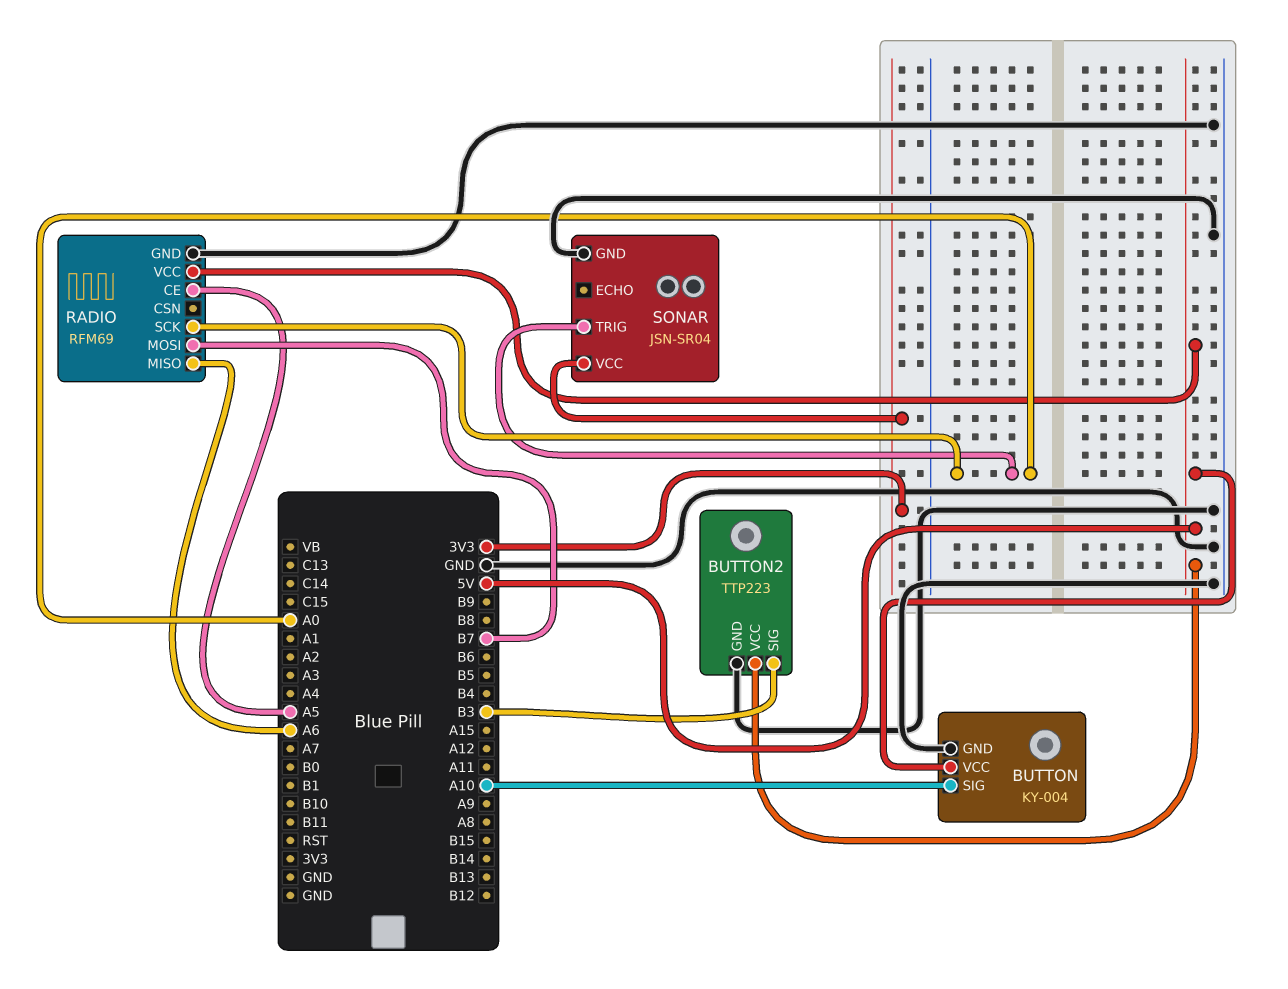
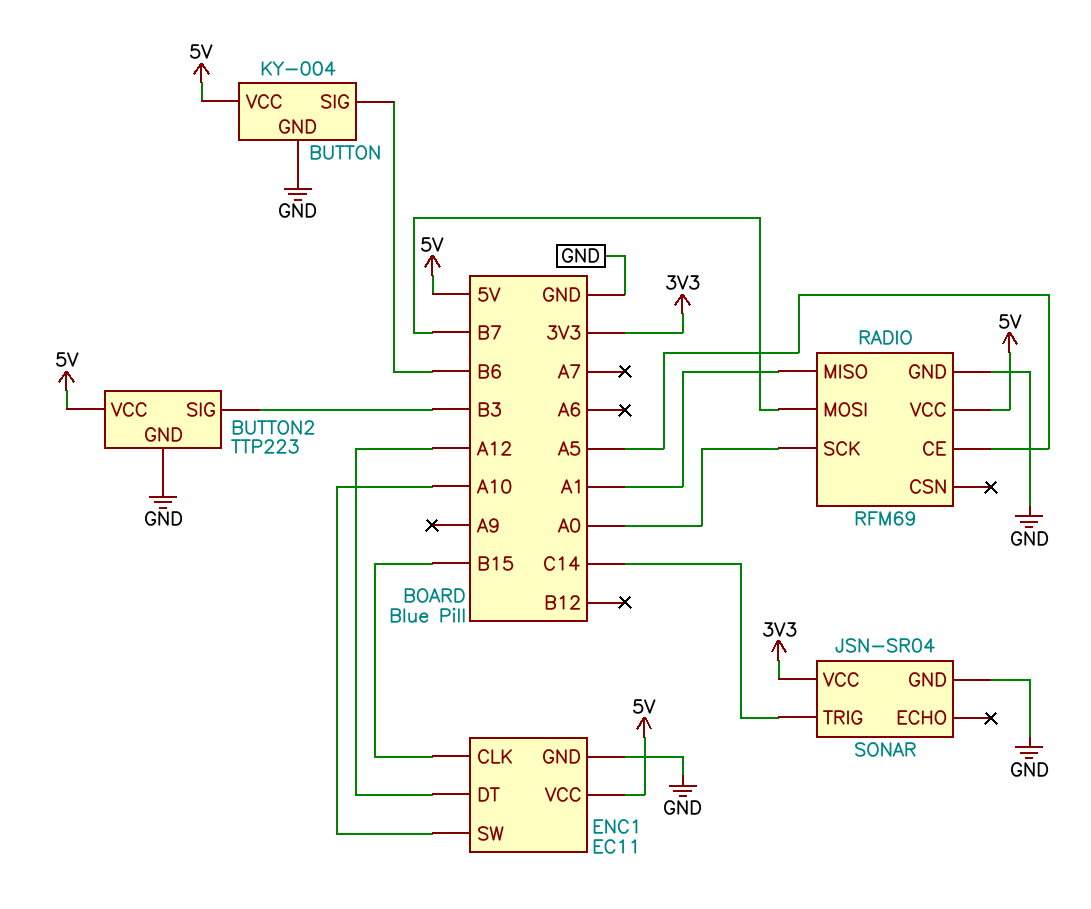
BUTTON pin SIG: A10 -> B6
ENC1: none -> EC11
ENC1 pin CLK: none -> B15
ENC1 pin DT: none -> A12
ENC1 pin GND: none -> GND
ENC1 pin SW: none -> A10
ENC1 pin VCC: none -> 5V
RADIO pin MISO: A6 -> A1
SONAR pin TRIG: A0 -> C14

